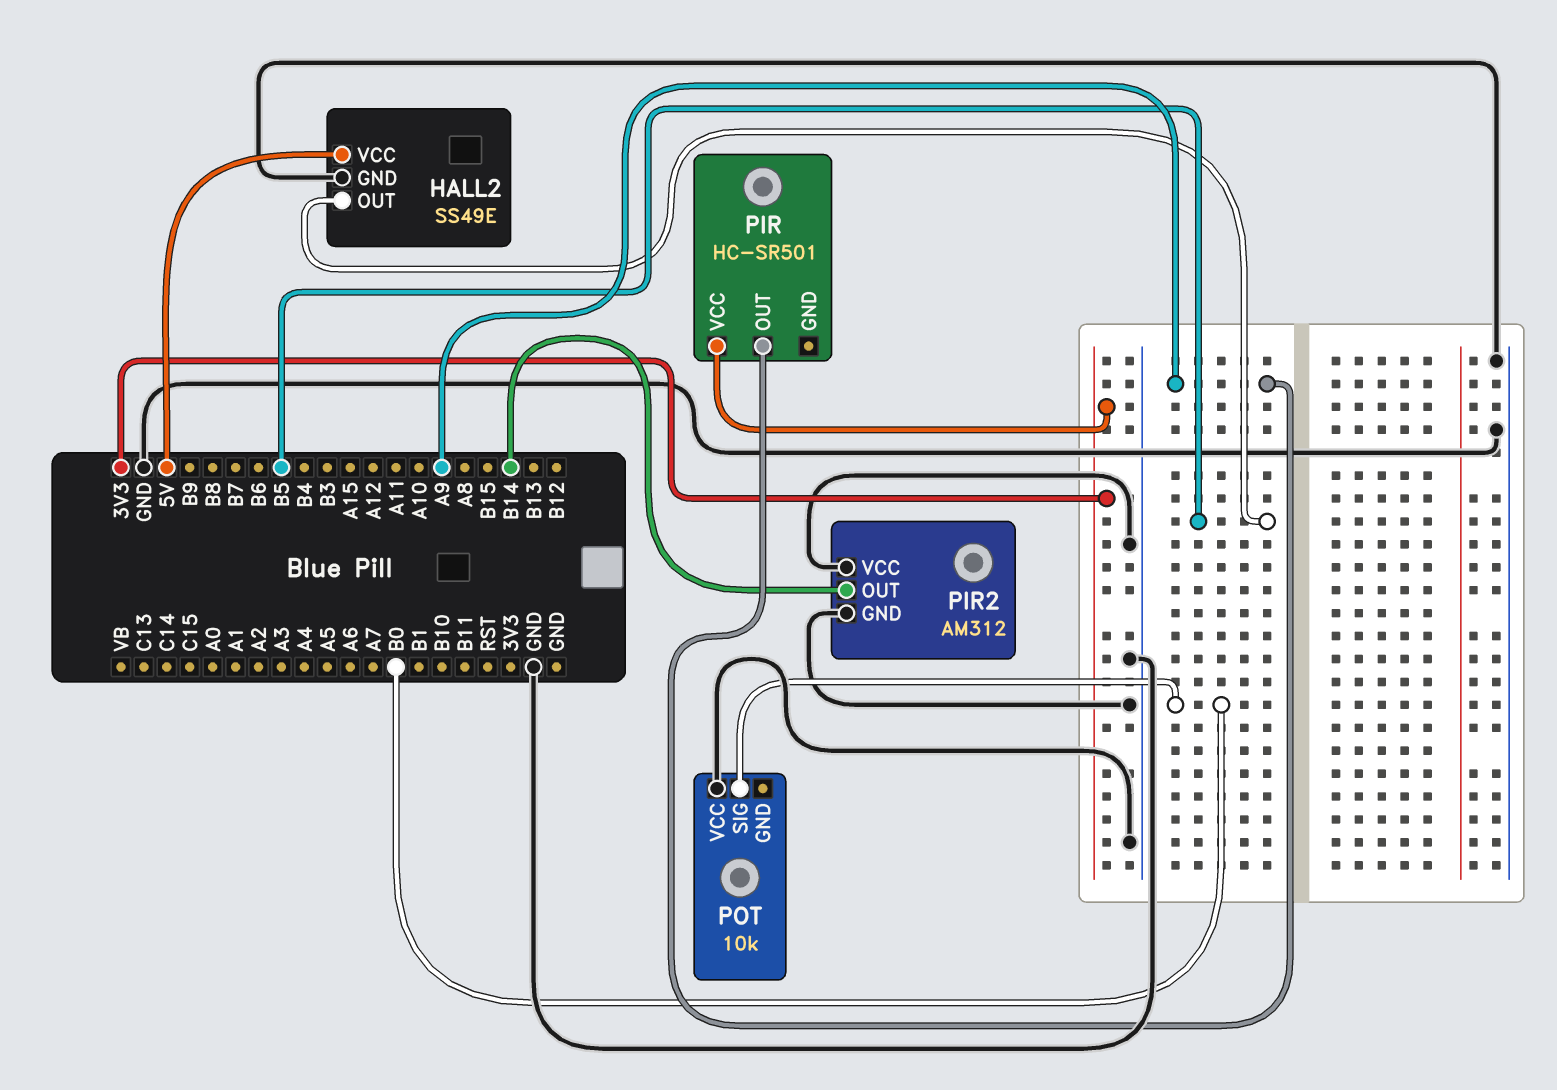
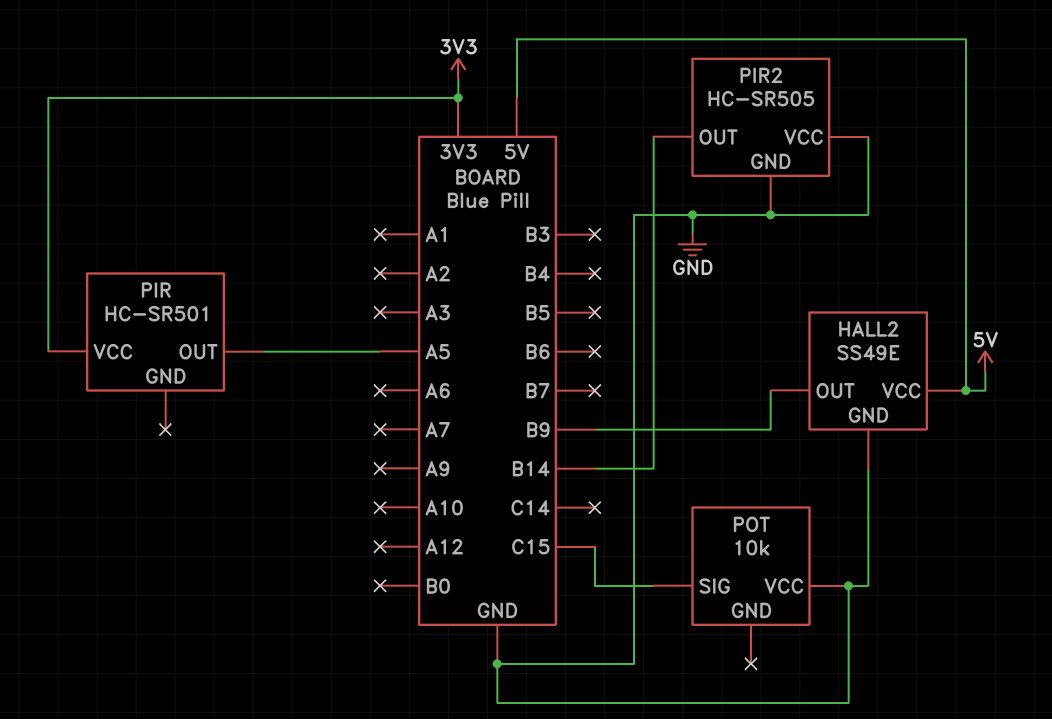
HALL2 pin OUT: B5 -> B9
PIR pin OUT: A9 -> A5
PIR2: AM312 -> HC-SR505
POT pin SIG: B0 -> C15

